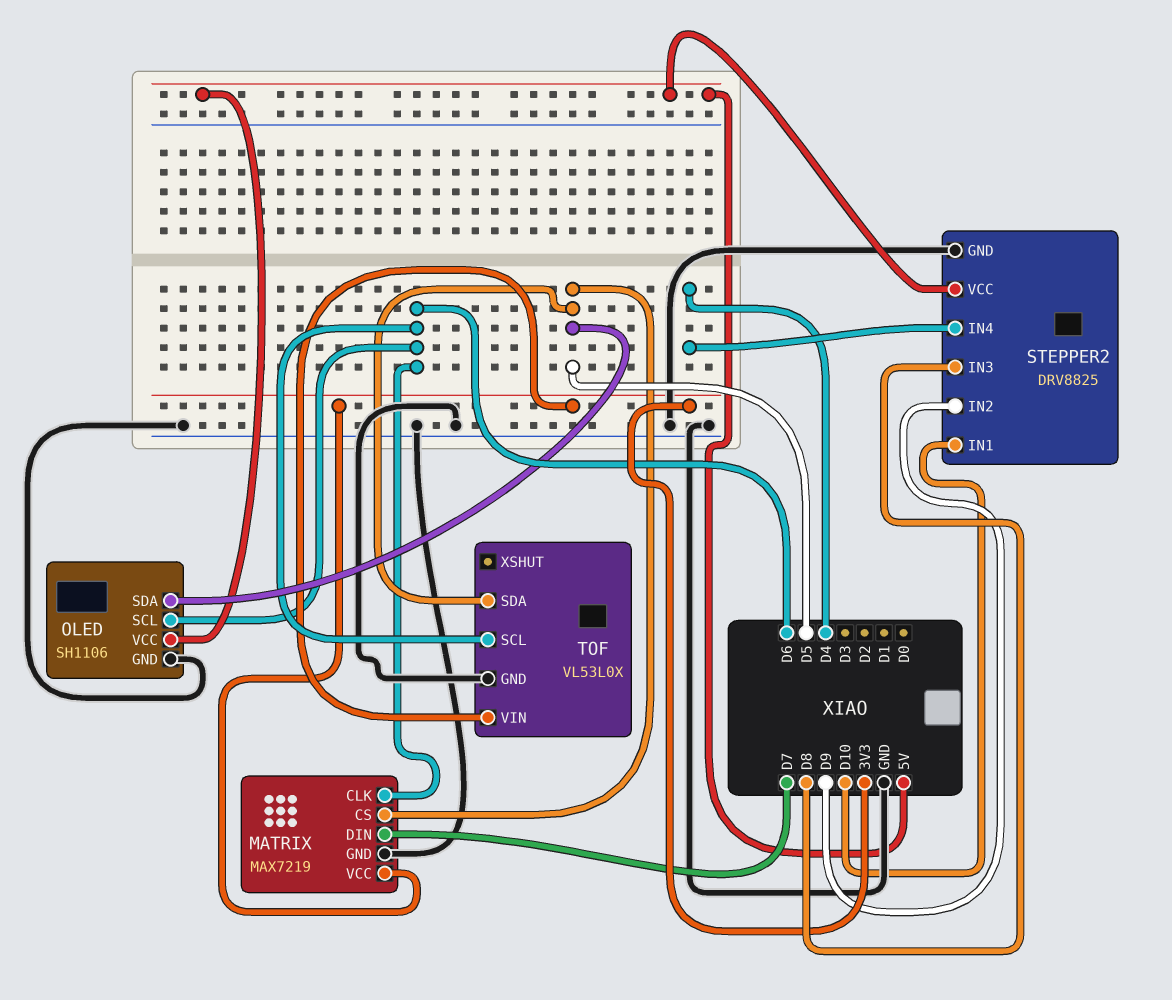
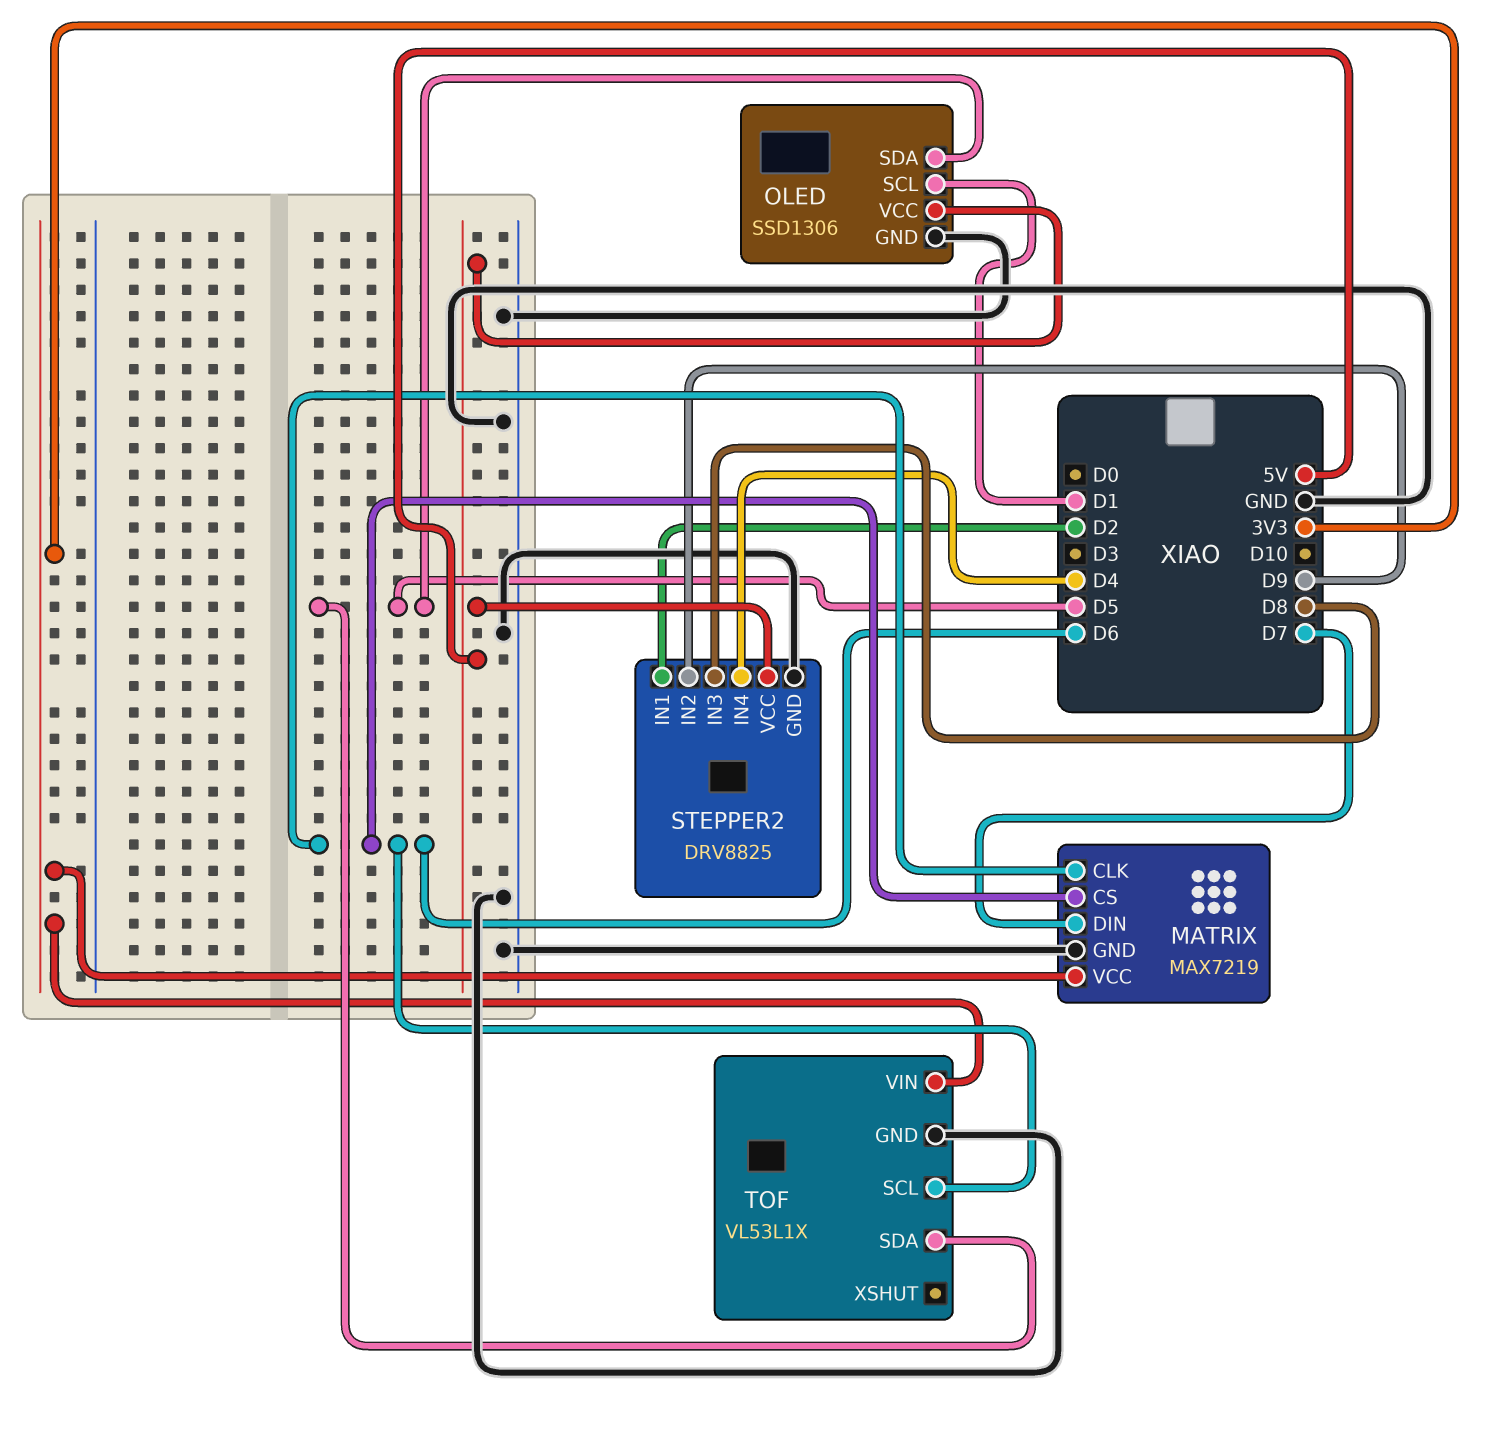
MATRIX pin CS: D5 -> D6
OLED: SH1106 -> SSD1306
OLED pin SCL: D6 -> D1
STEPPER2 pin IN1: D10 -> D2
TOF: VL53L0X -> VL53L1X

